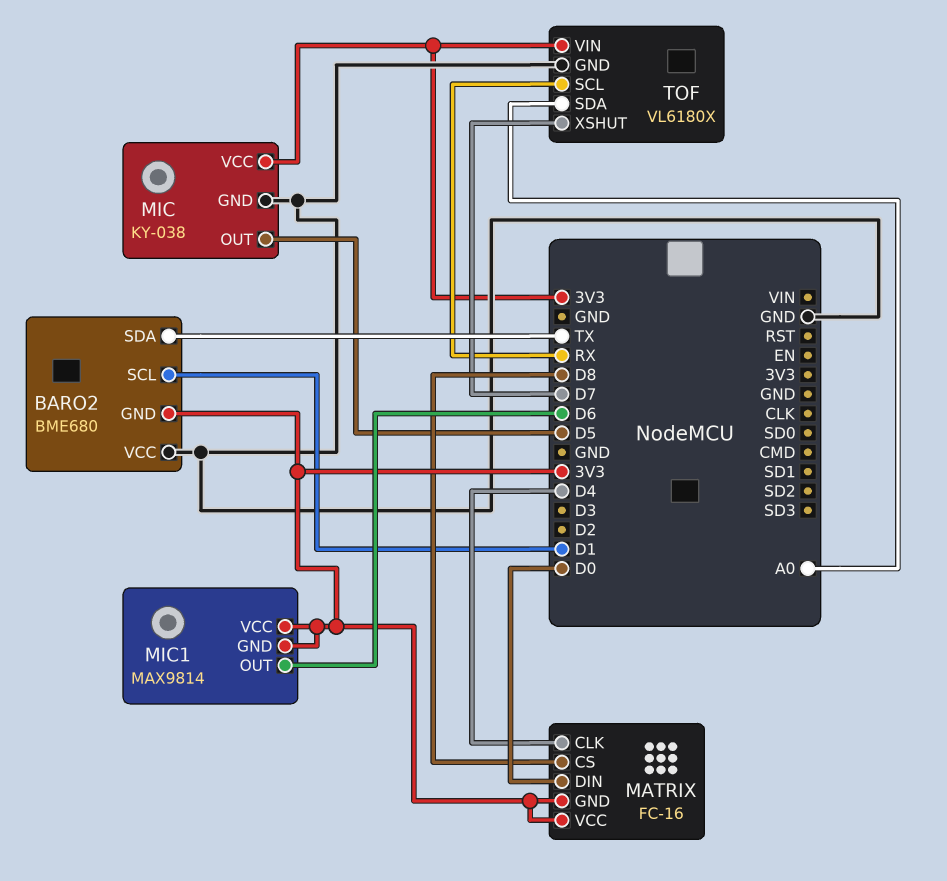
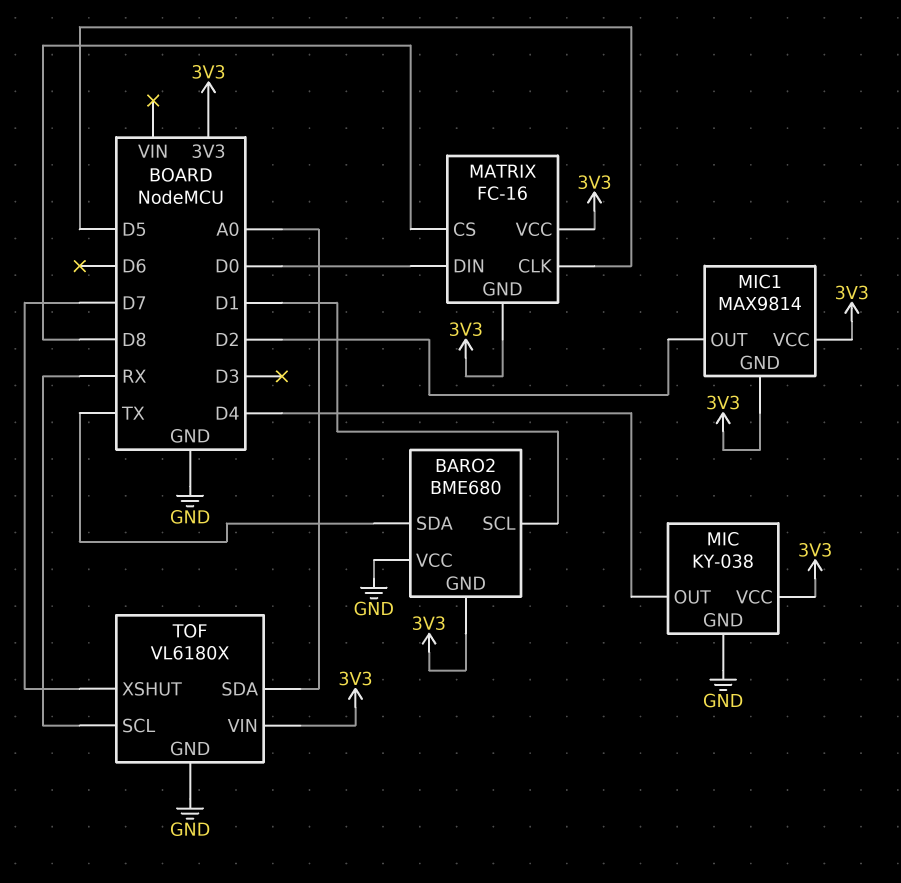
MATRIX pin CLK: D4 -> D5
MIC pin OUT: D5 -> D4
MIC1 pin OUT: D6 -> D2

